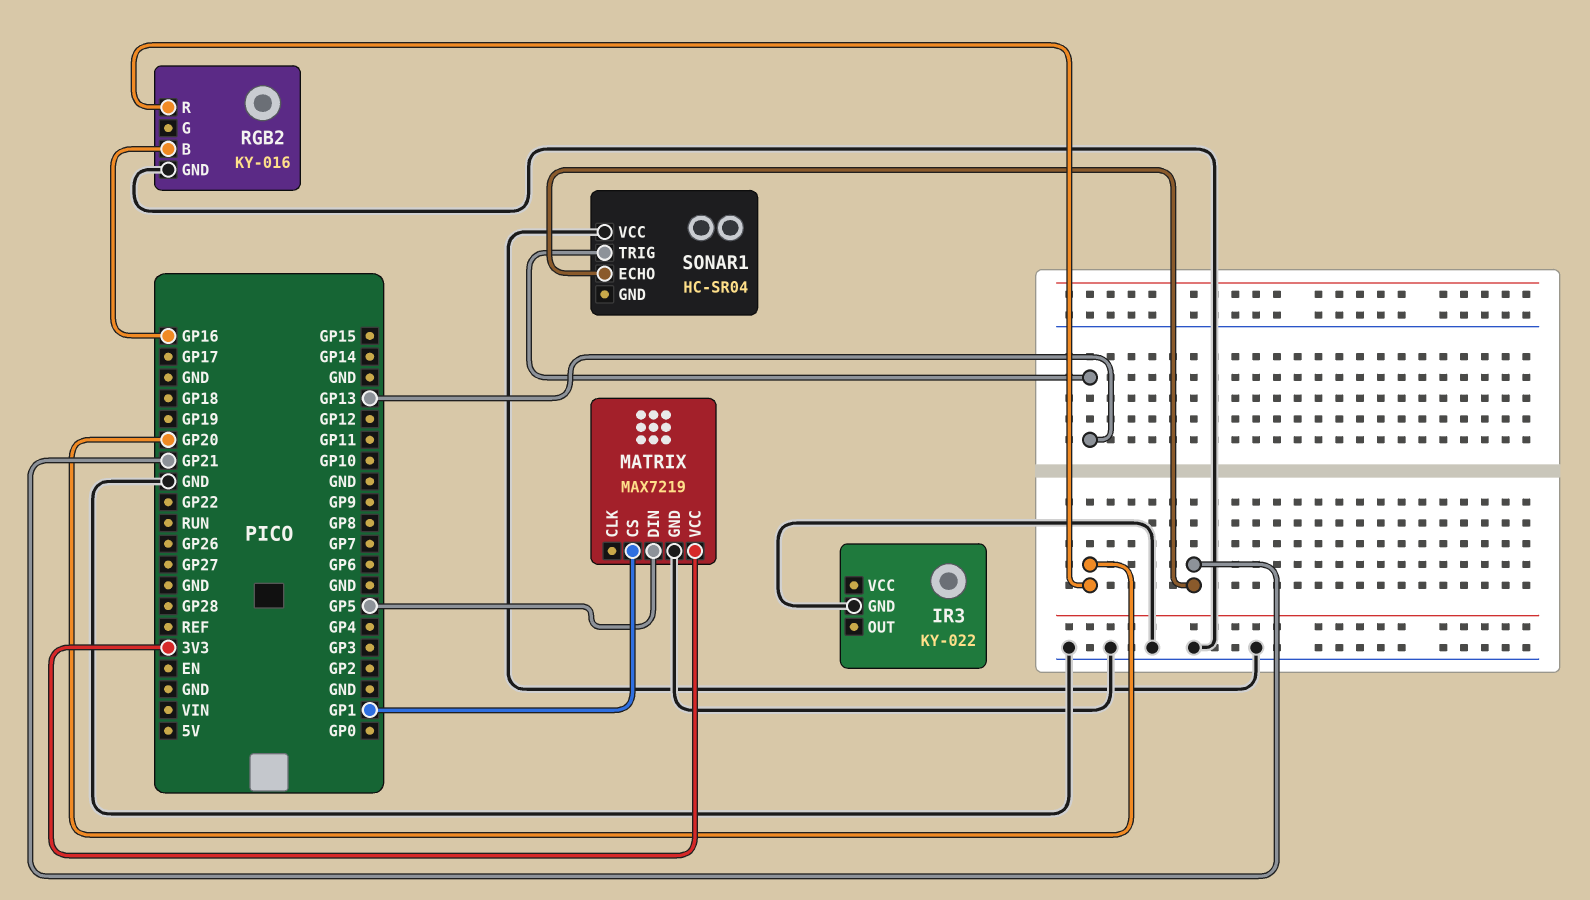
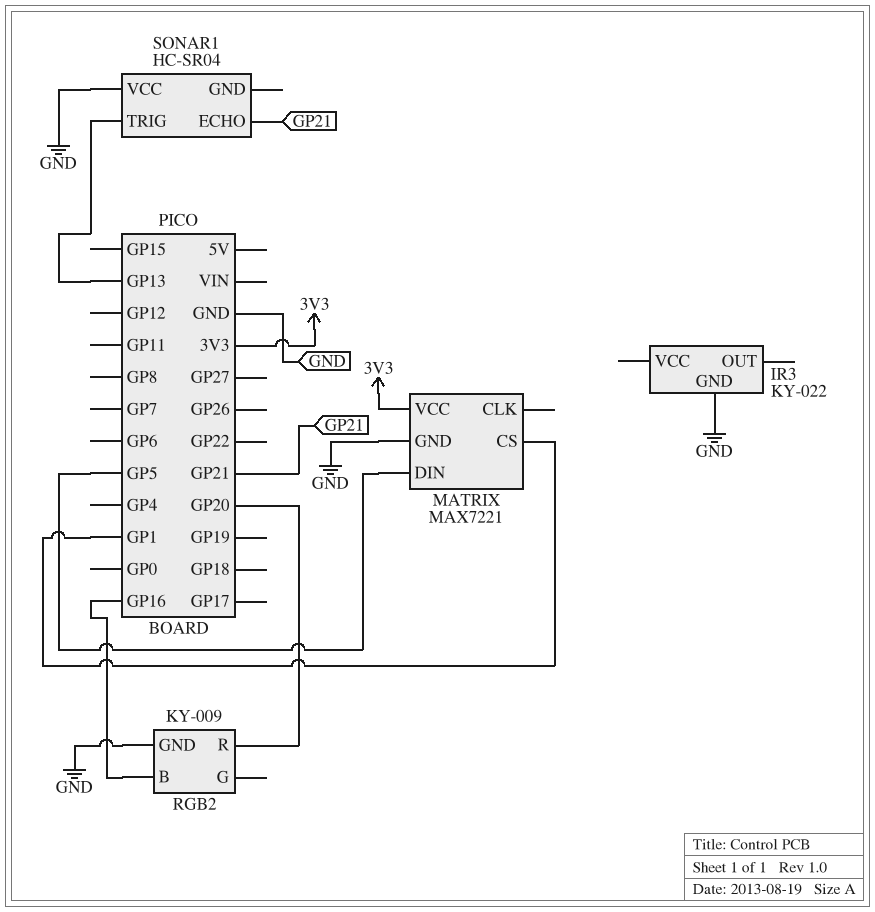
MATRIX: MAX7219 -> MAX7221
RGB2: KY-016 -> KY-009

